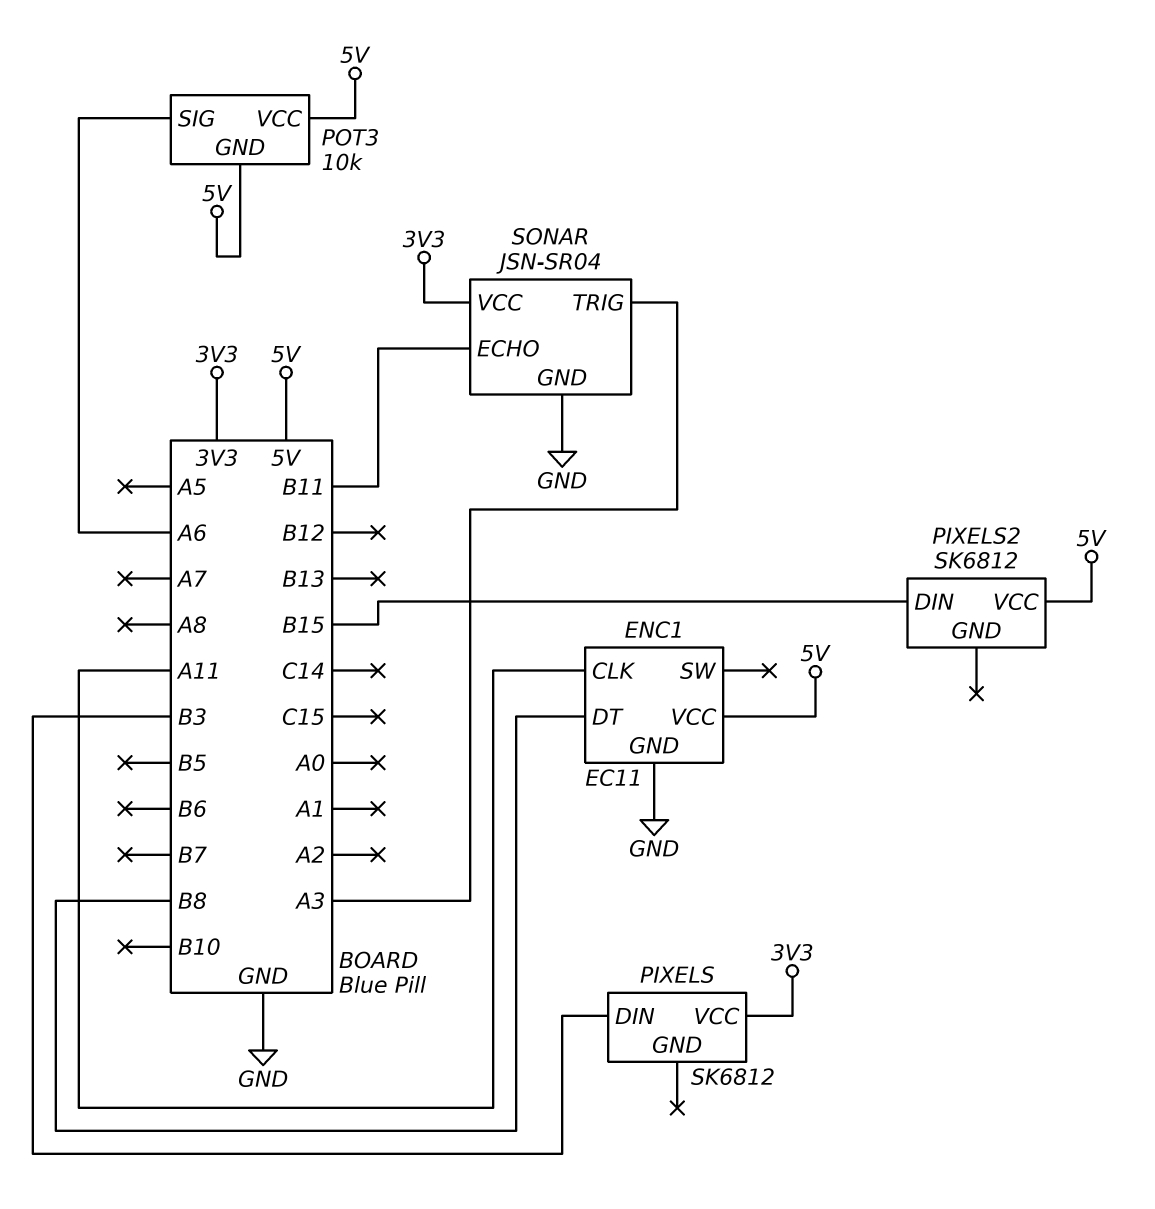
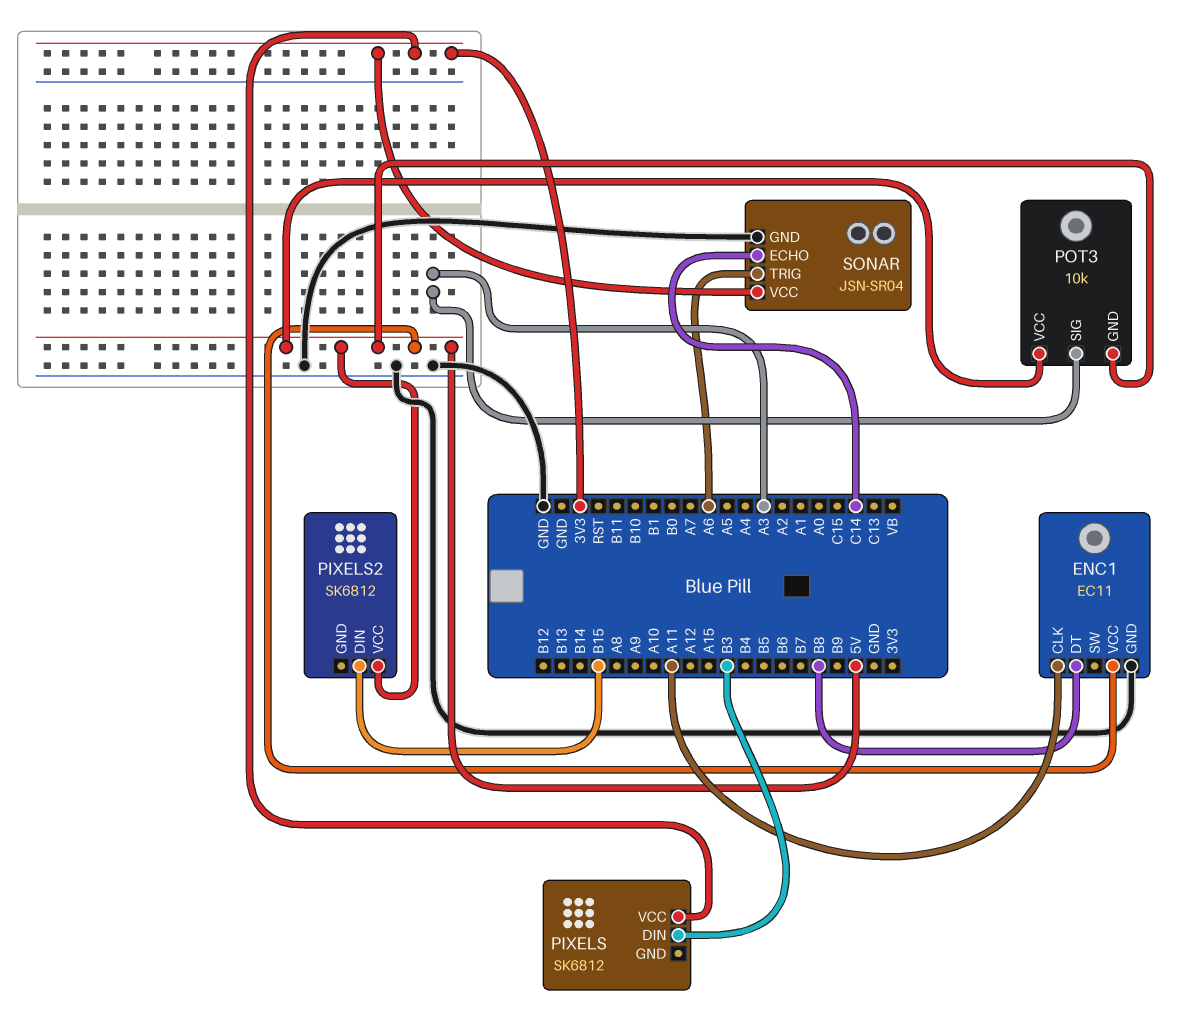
POT3 pin SIG: A6 -> A3
SONAR pin ECHO: B11 -> C14
SONAR pin TRIG: A3 -> A6

